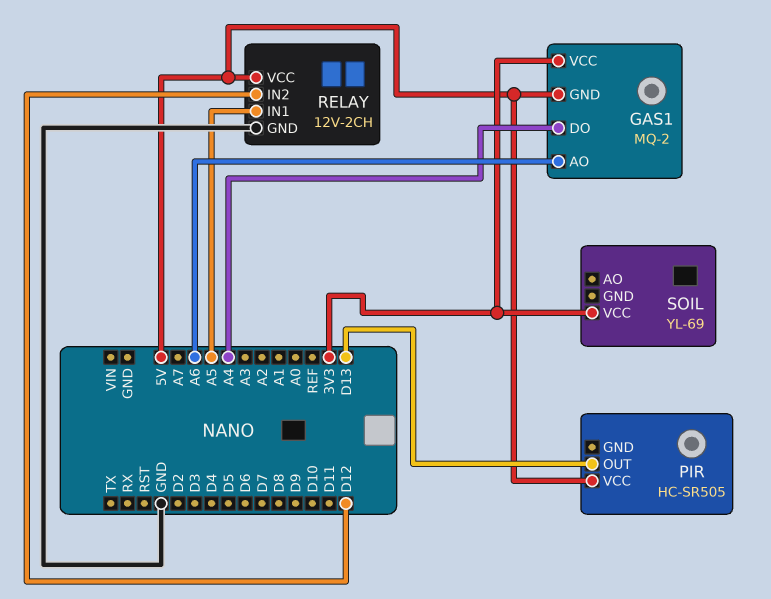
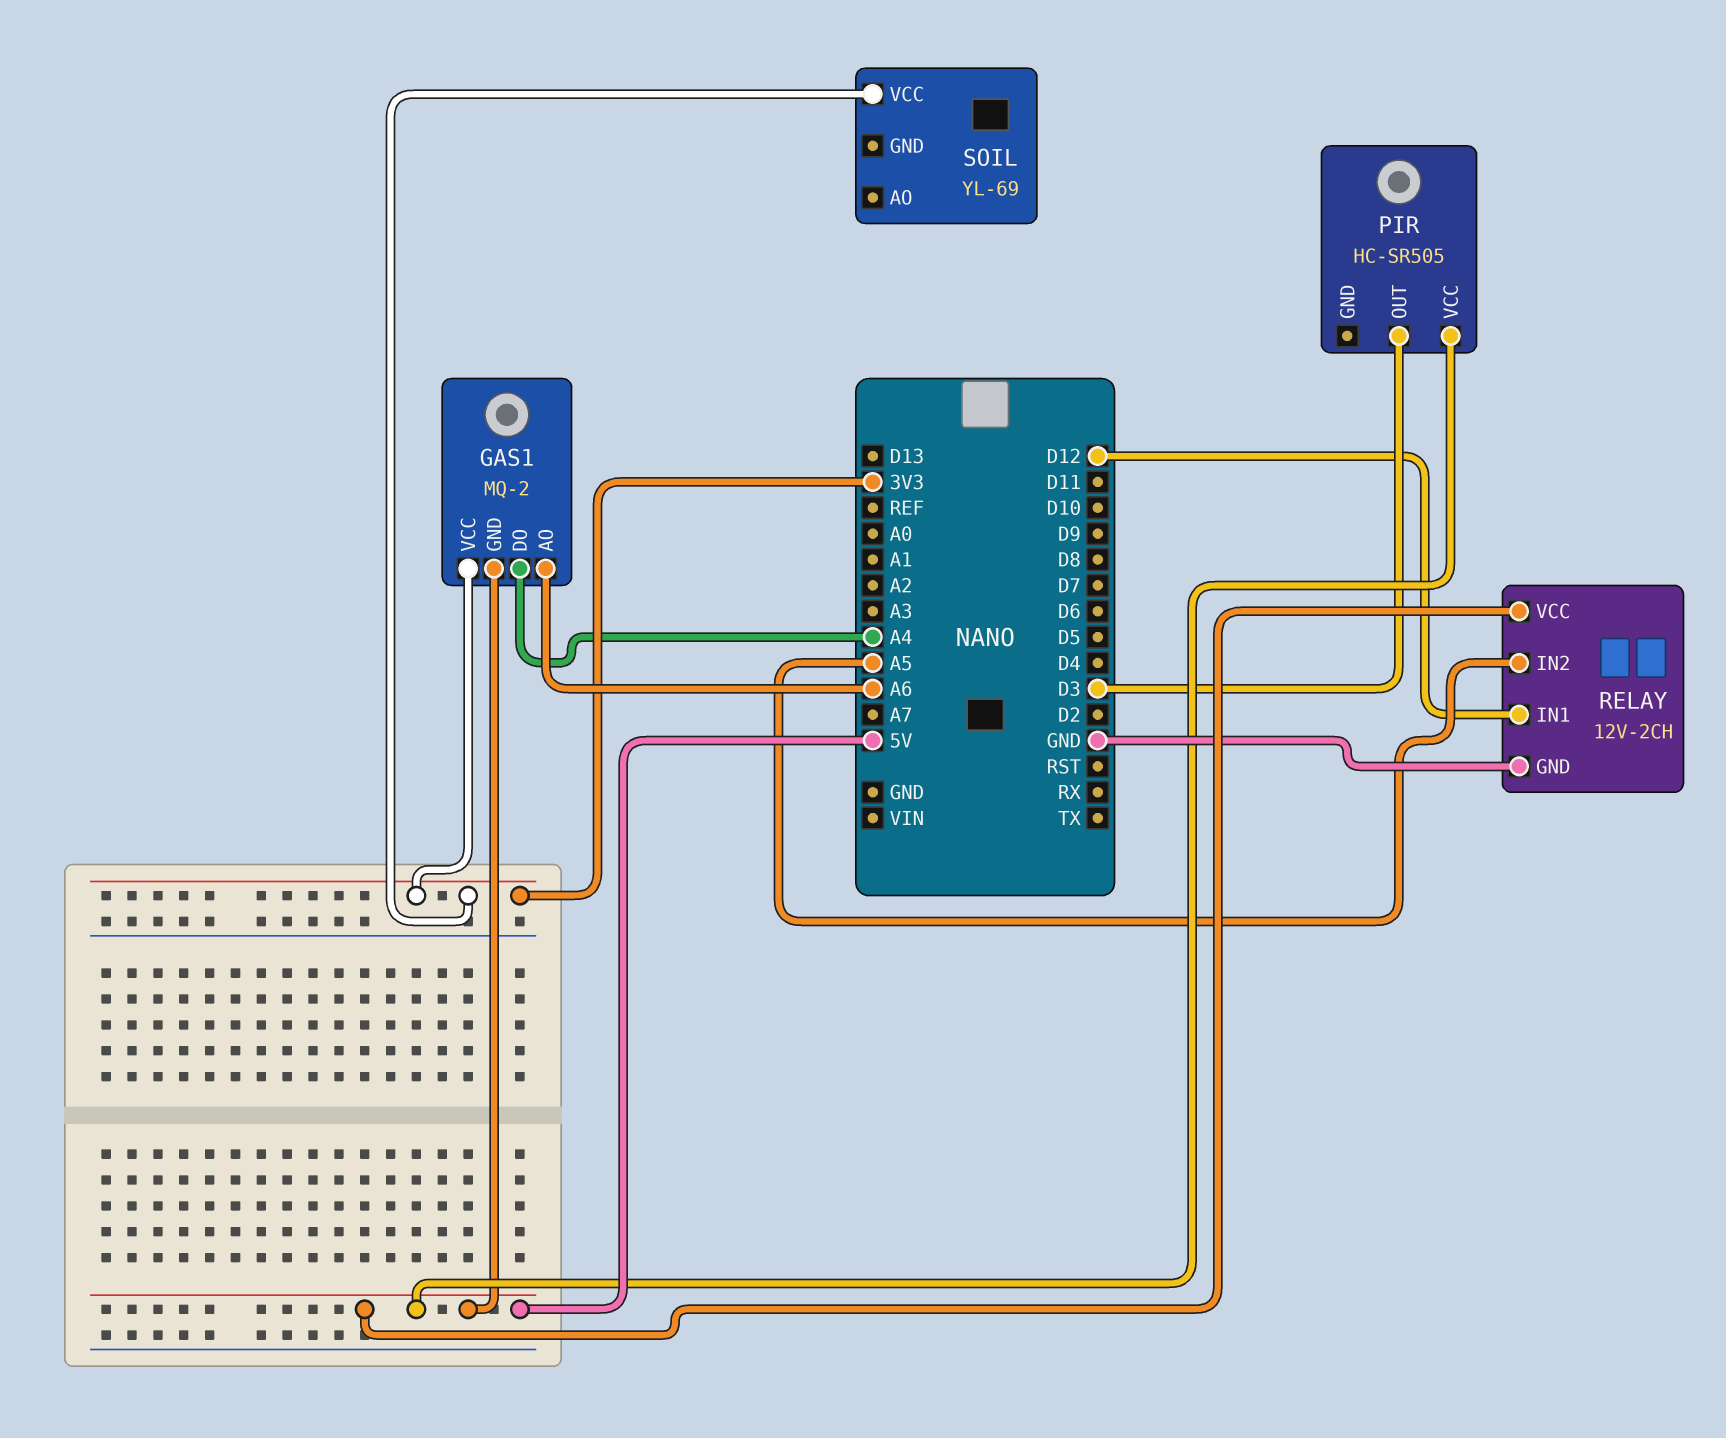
PIR pin OUT: D13 -> D3
RELAY pin IN1: A5 -> D12
RELAY pin IN2: D12 -> A5

